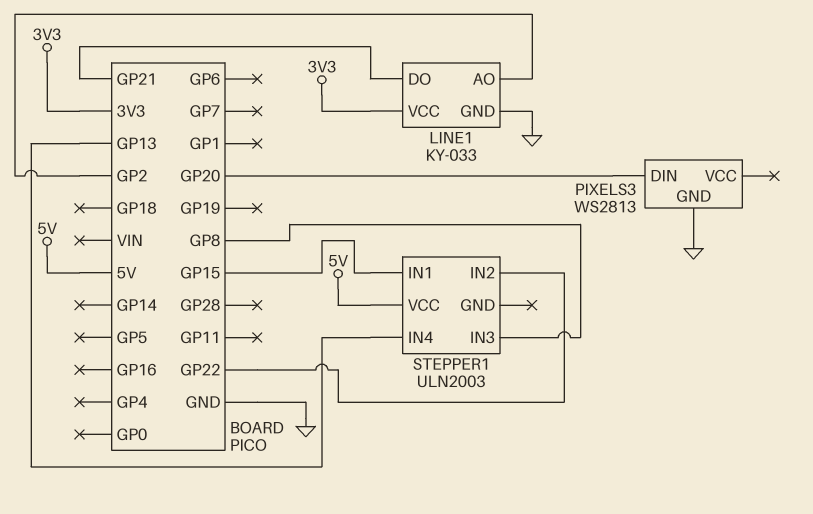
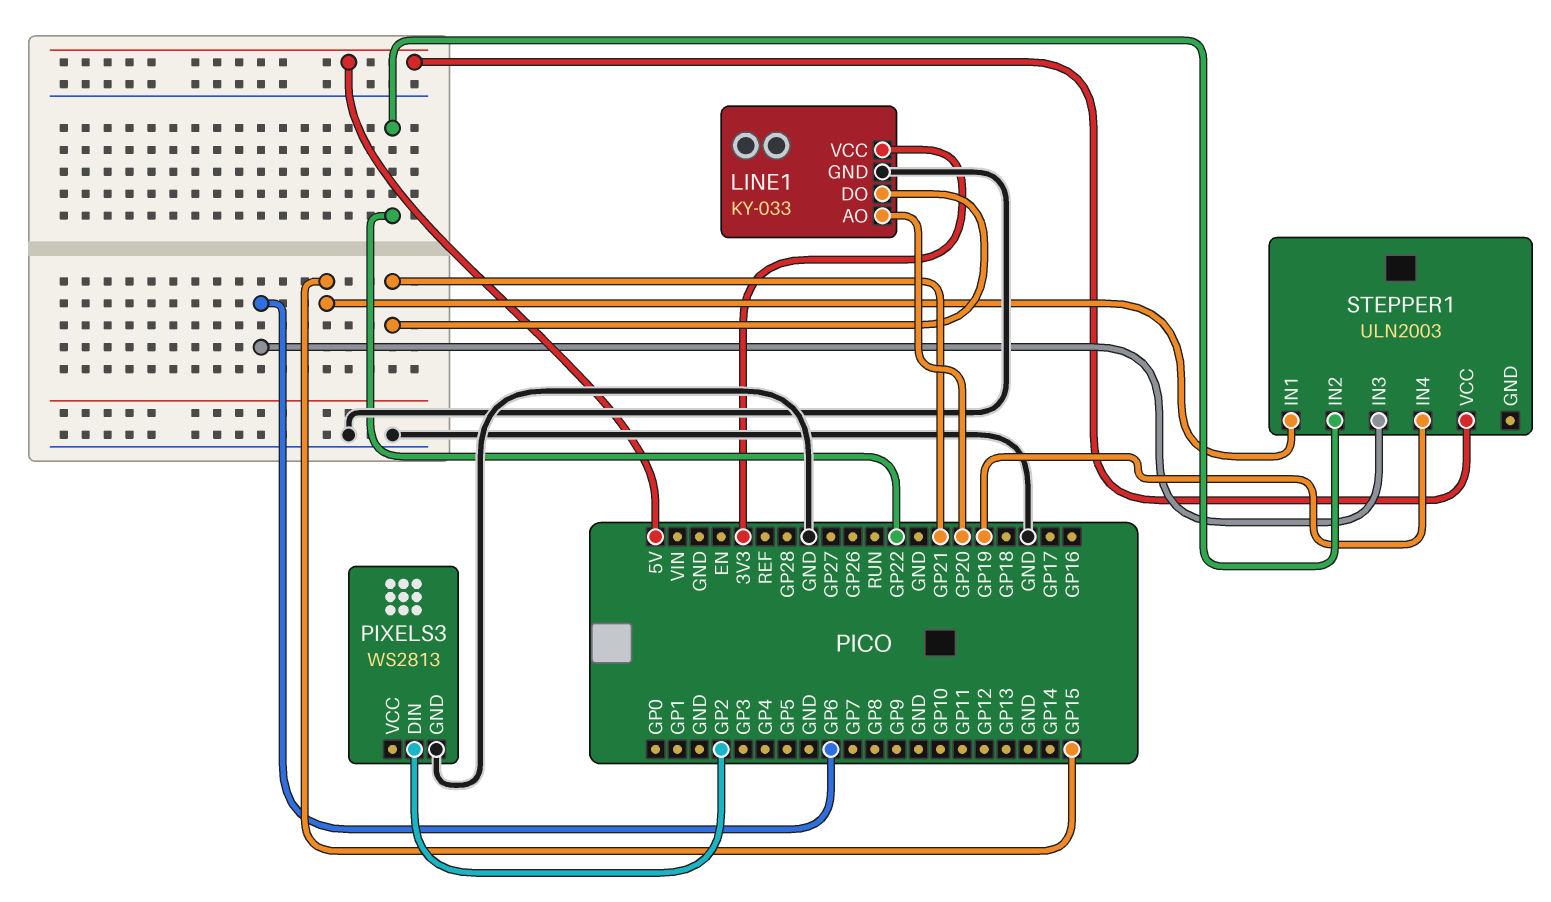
LINE1 pin AO: GP2 -> GP20
PIXELS3 pin DIN: GP20 -> GP2
STEPPER1 pin IN3: GP8 -> GP6
STEPPER1 pin IN4: GP13 -> GP19

